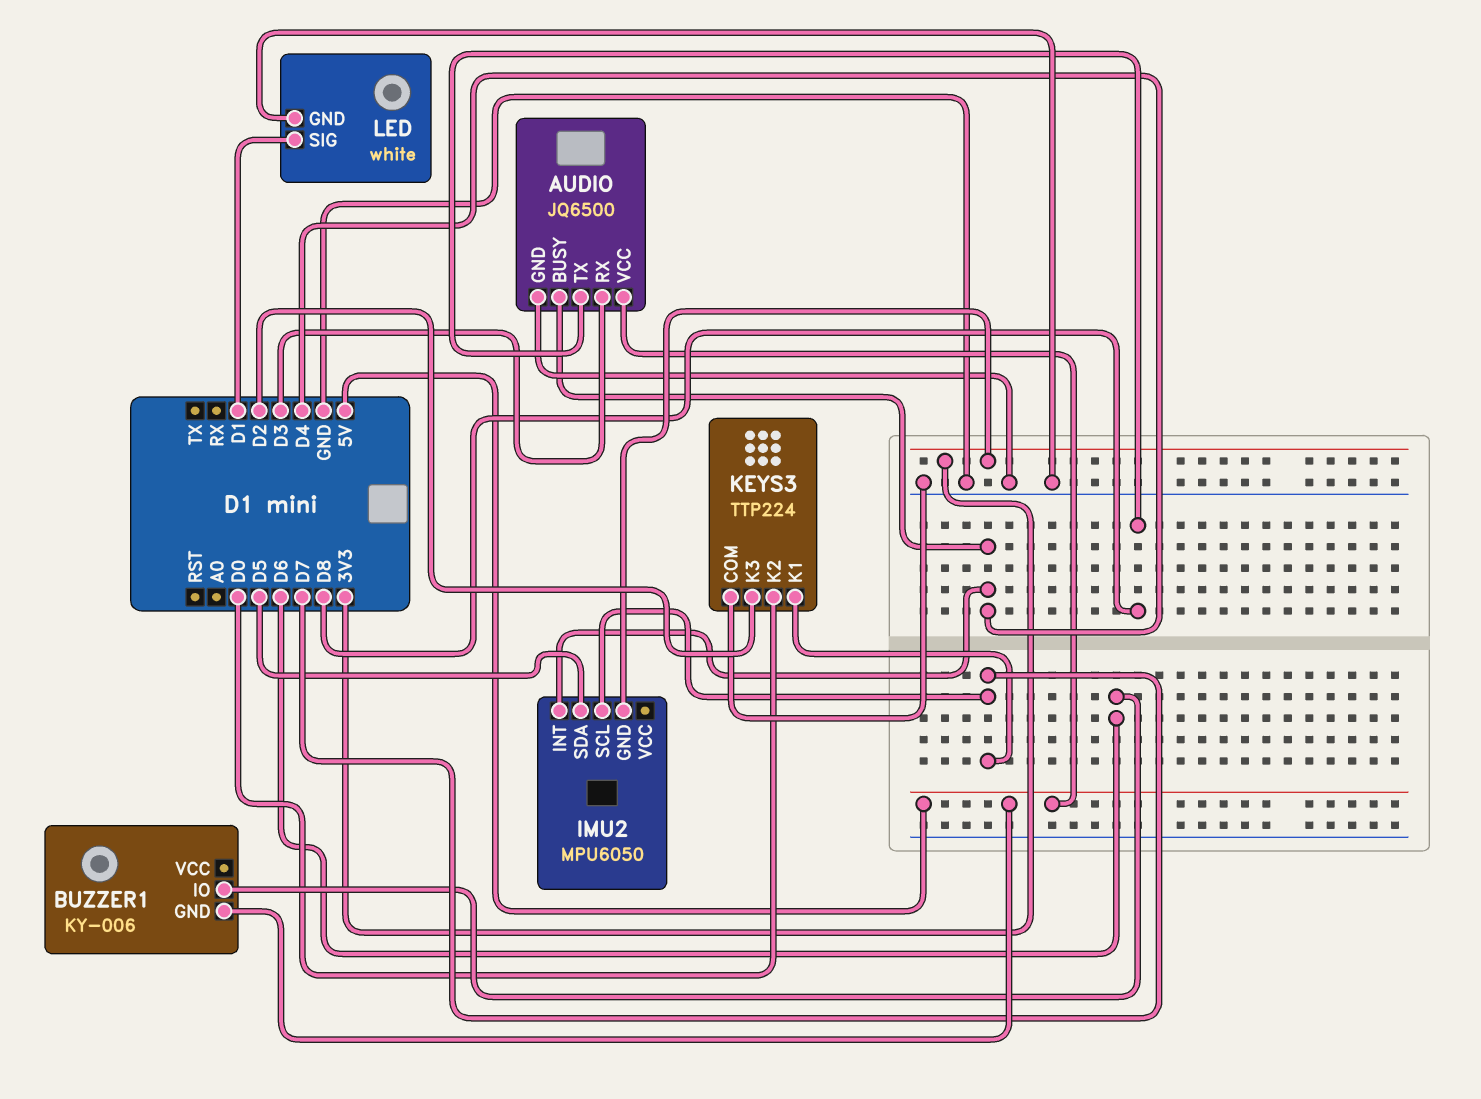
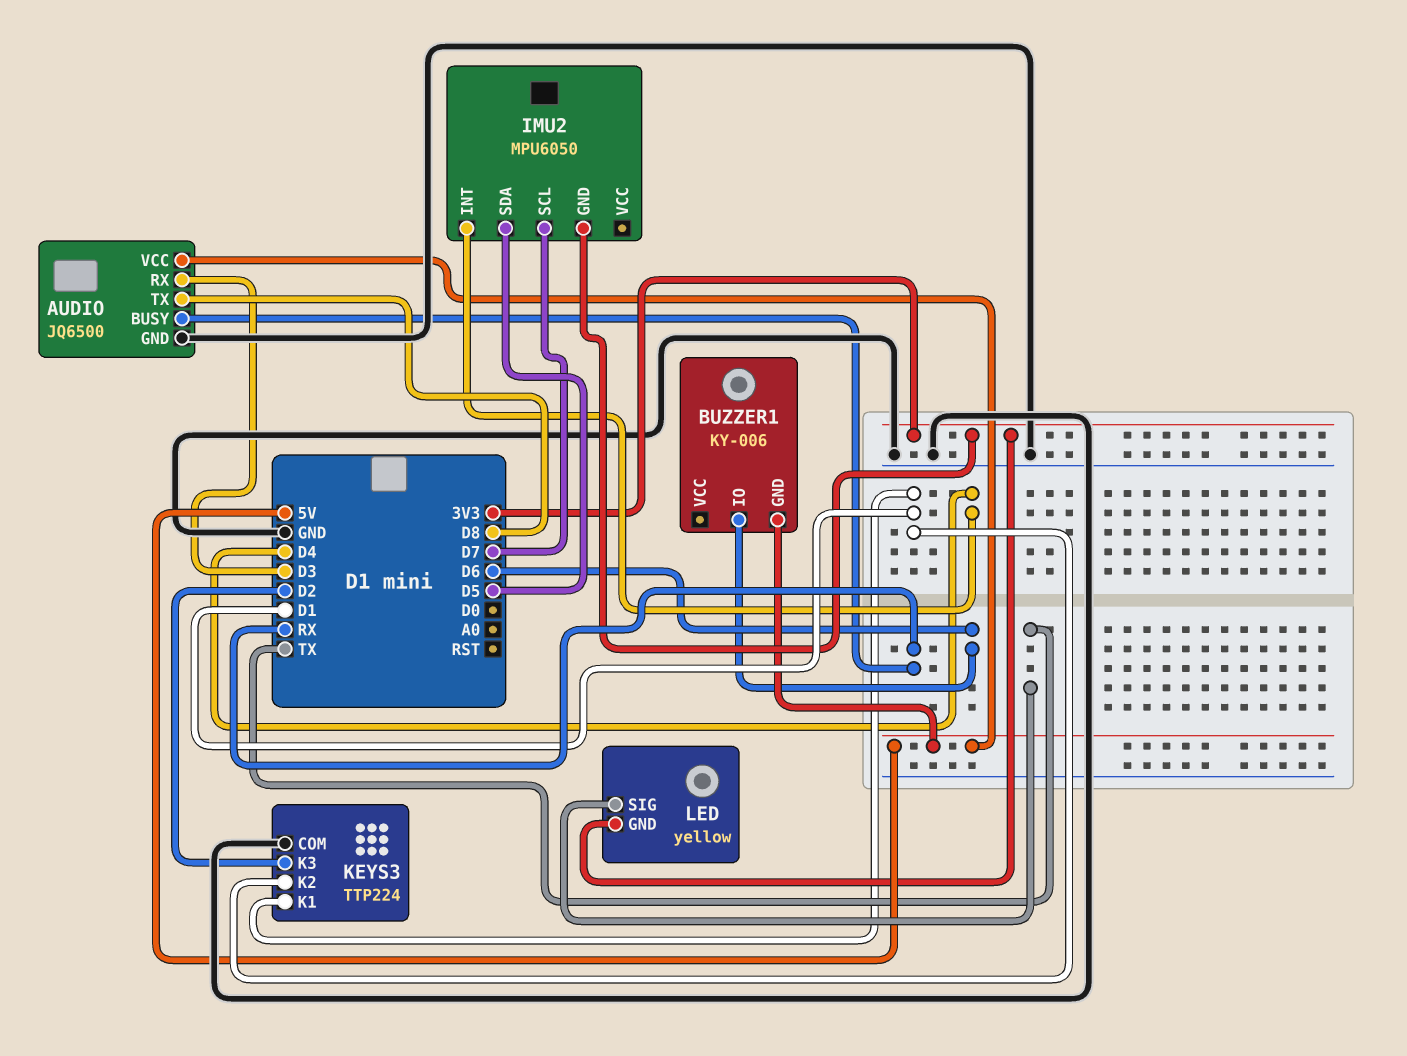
AUDIO pin BUSY: D4 -> RX
KEYS3 pin K1: D7 -> D1
KEYS3 pin K2: D0 -> D1
LED: white -> yellow
LED pin GND: GND -> 3V3
LED pin SIG: D1 -> TX

